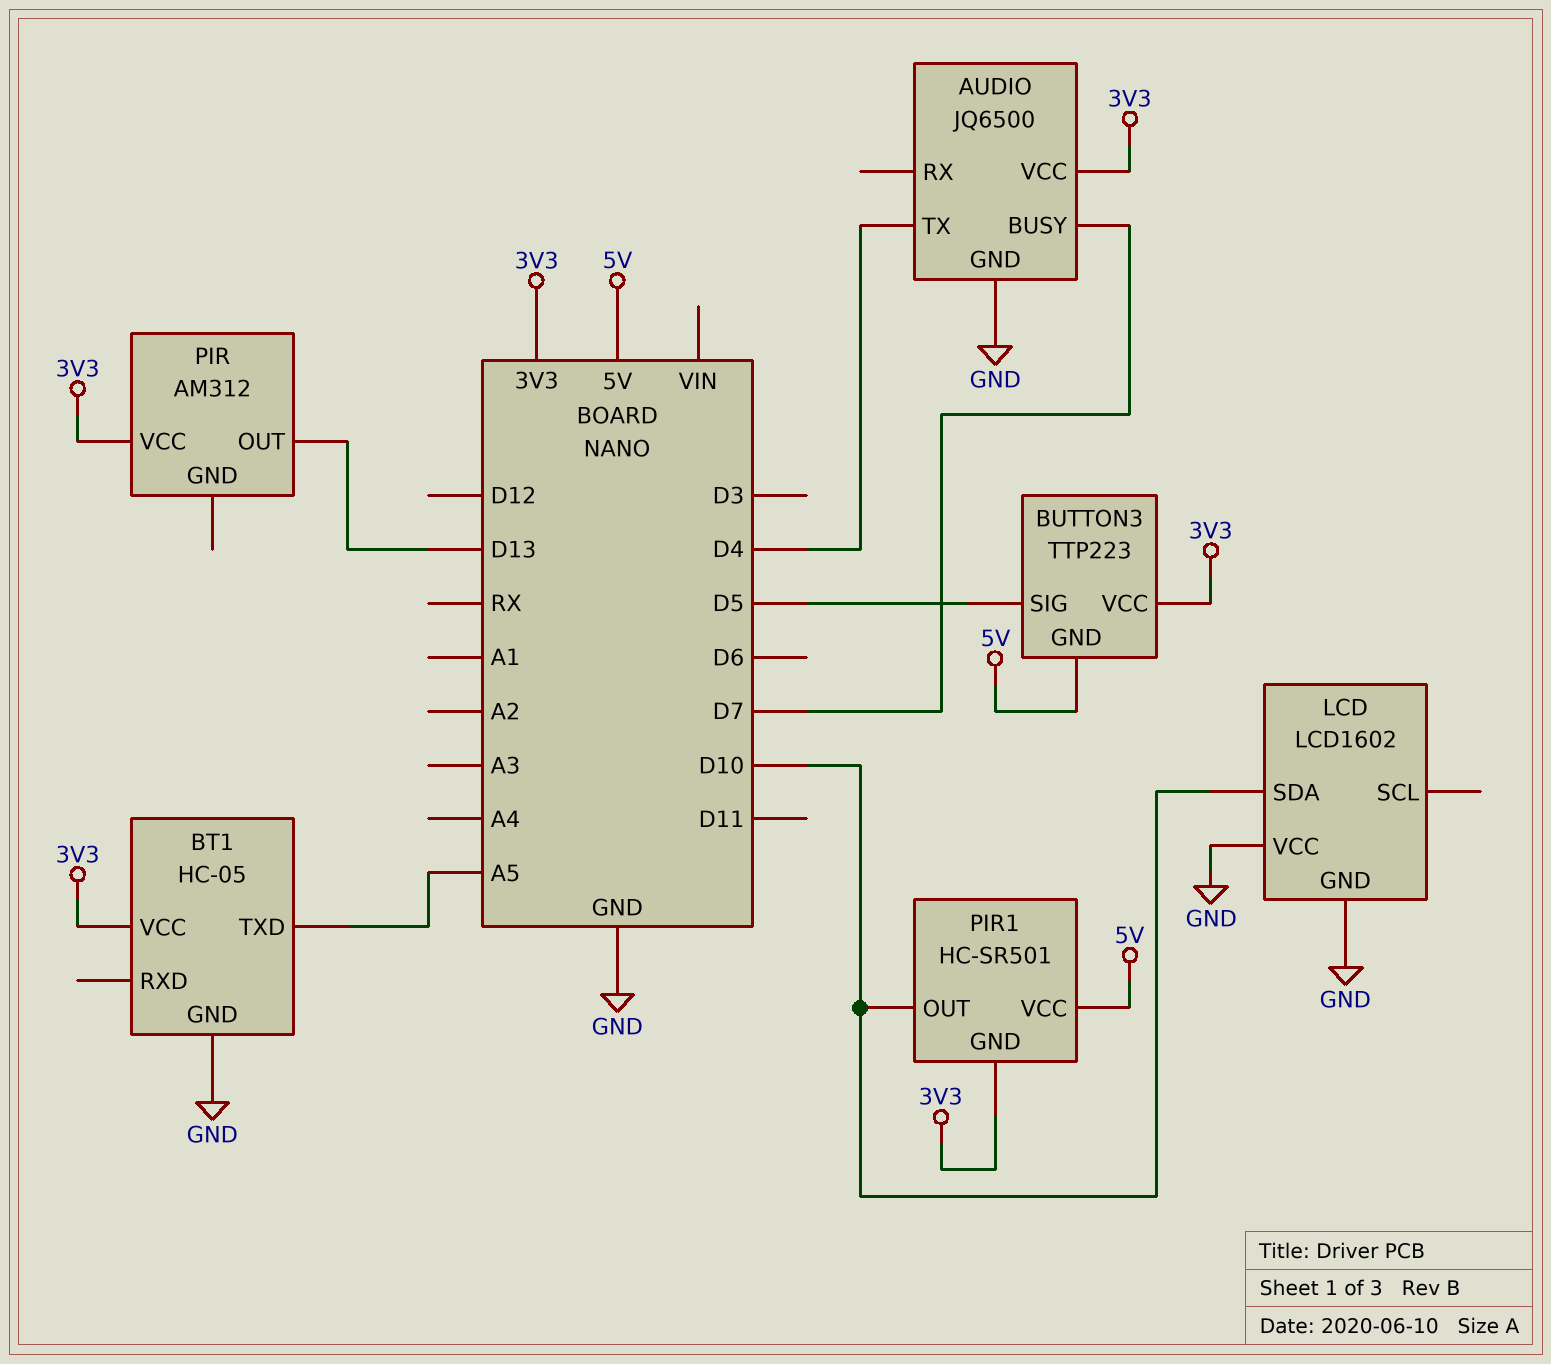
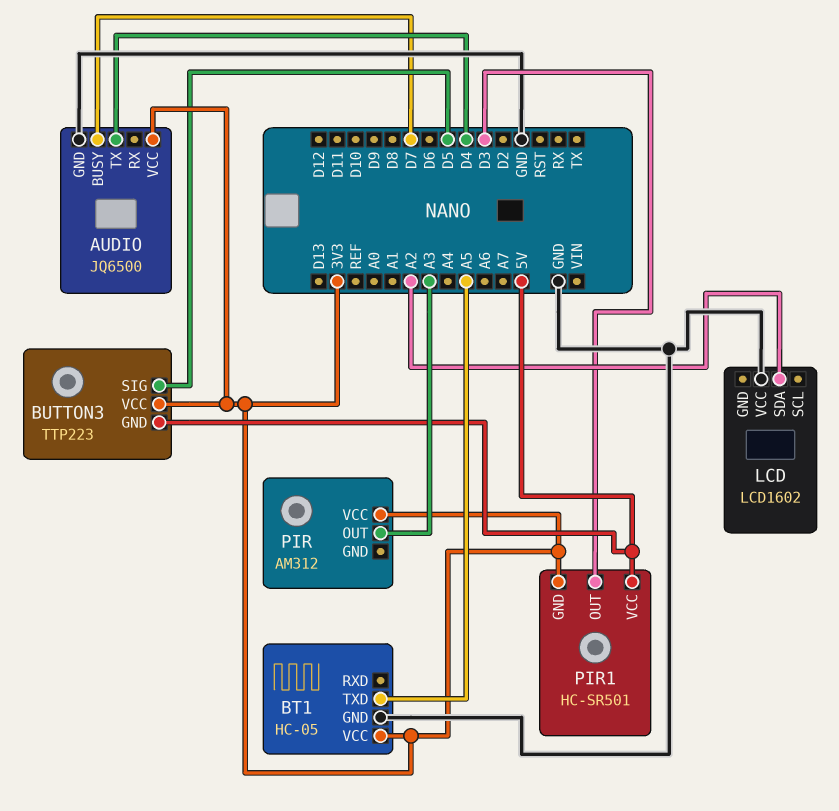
LCD pin GND: GND -> none
LCD pin SDA: D10 -> A2
PIR pin OUT: D13 -> A3
PIR1 pin OUT: D10 -> D3

